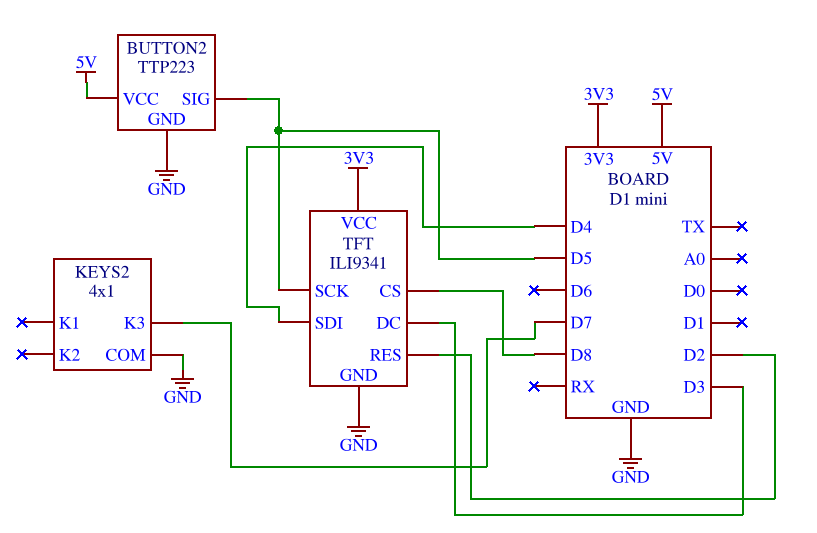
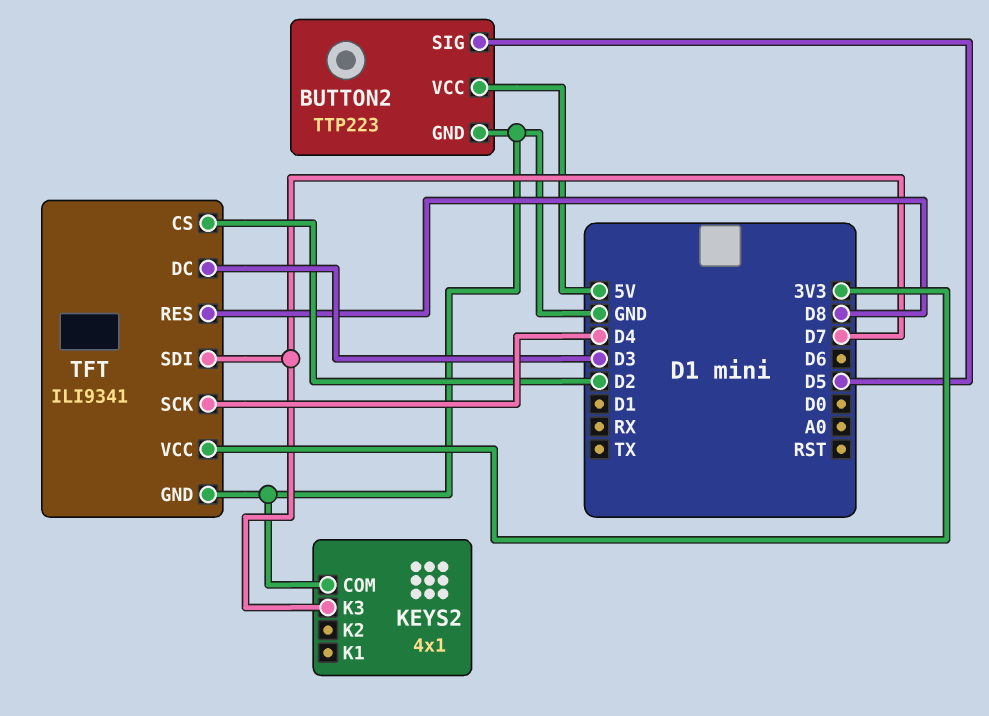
TFT pin CS: D8 -> D2
TFT pin RES: D2 -> D8
TFT pin SCK: D5 -> D4
TFT pin SDI: D4 -> D7

